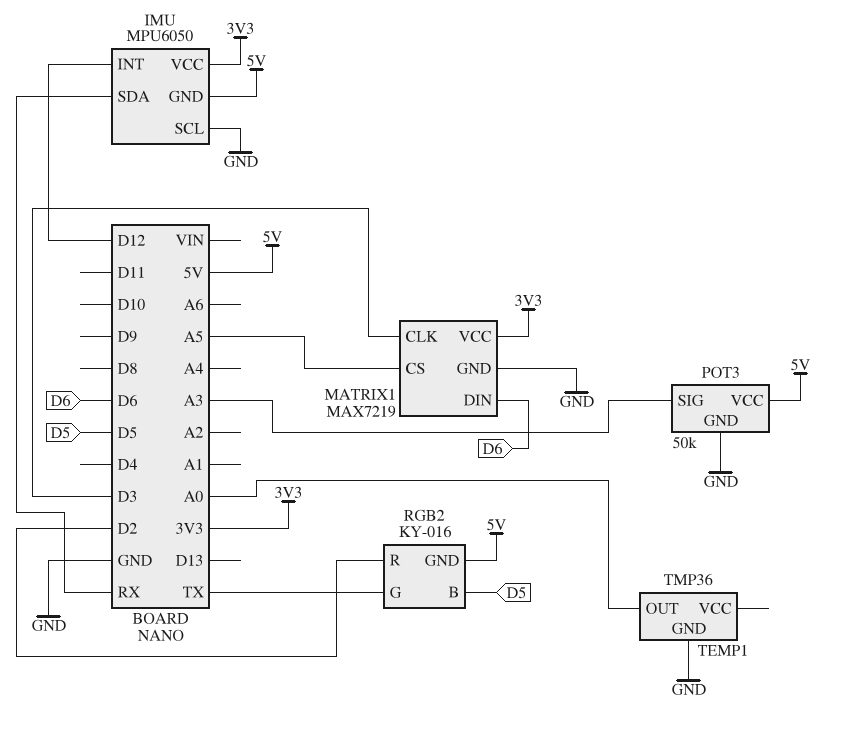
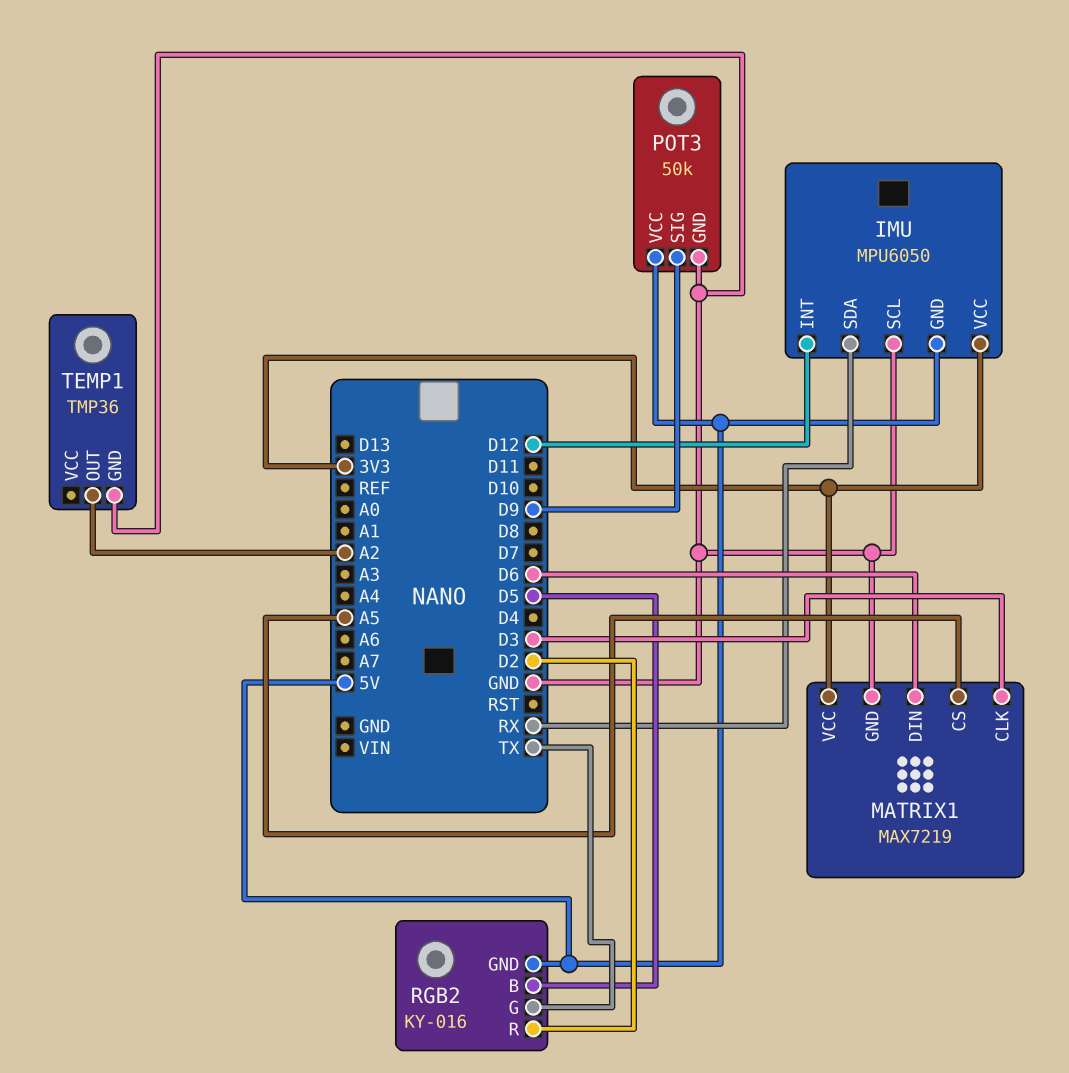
POT3 pin SIG: A3 -> D9
TEMP1 pin OUT: A0 -> A2

